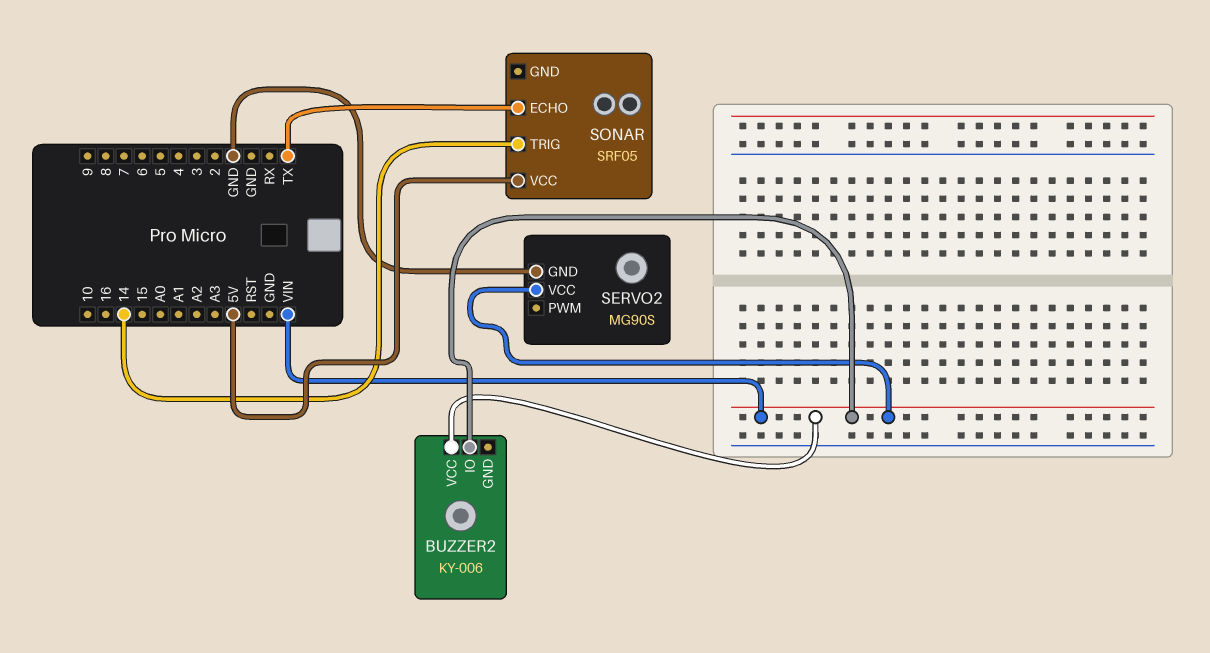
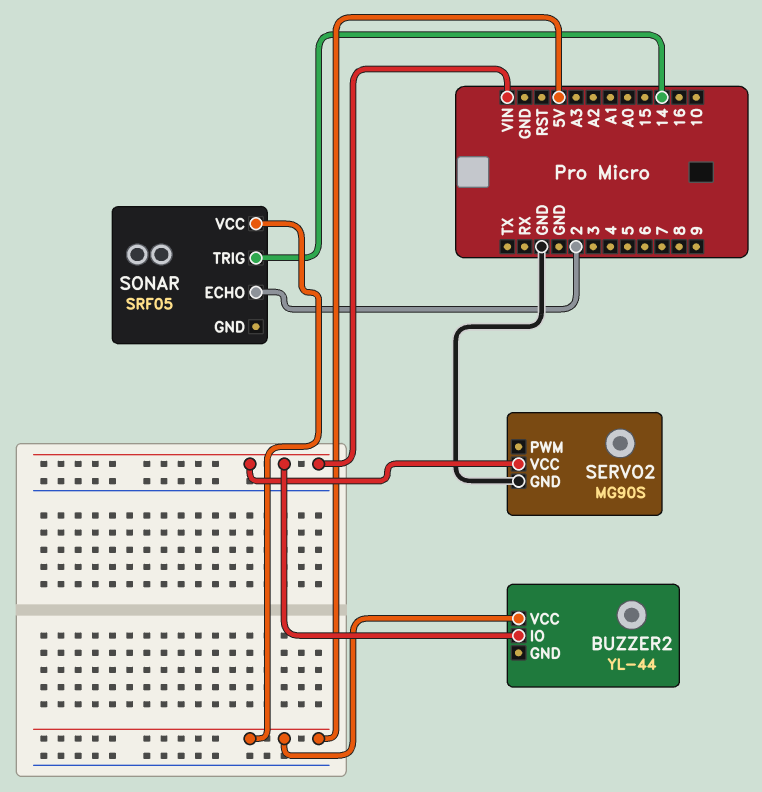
BUZZER2: KY-006 -> YL-44
BUZZER2 pin VCC: VIN -> 5V
SONAR pin ECHO: TX -> 2

